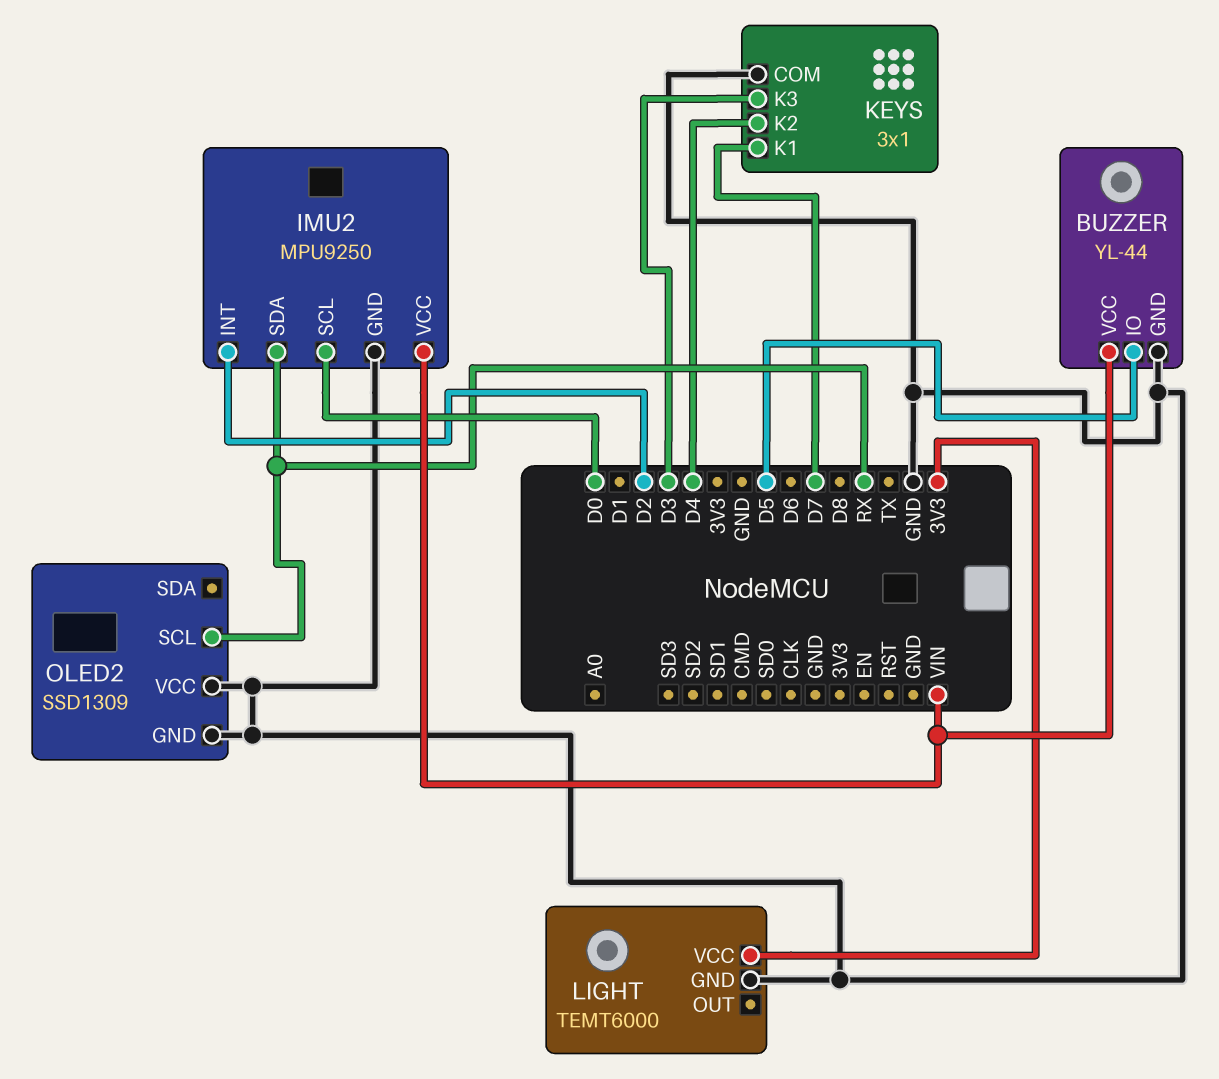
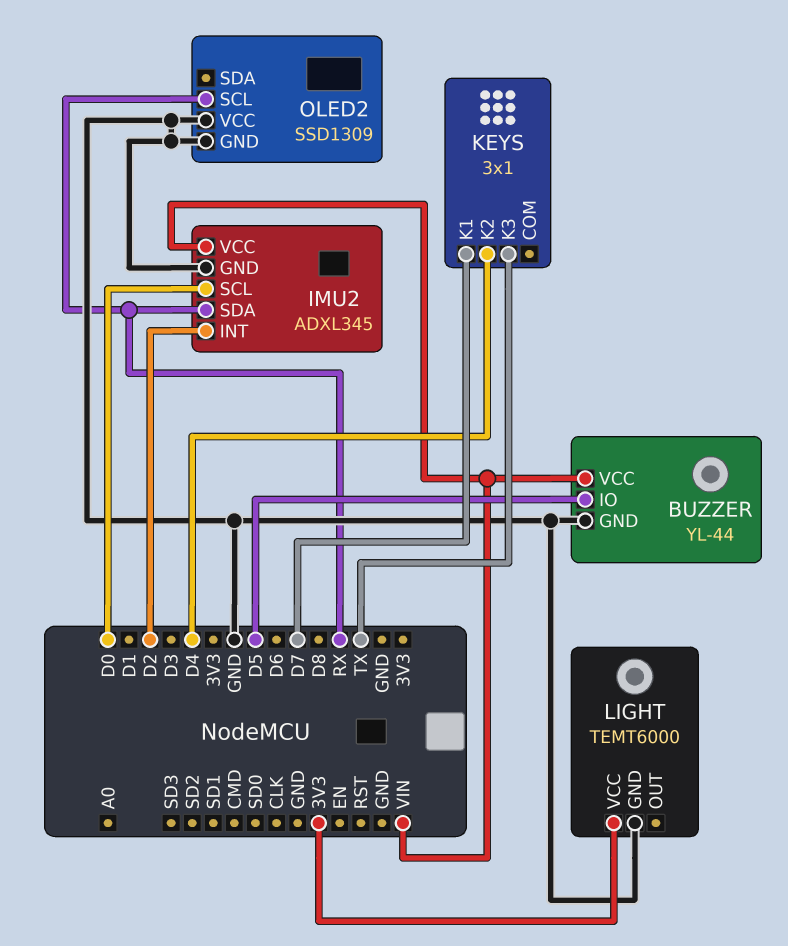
IMU2: MPU9250 -> ADXL345
KEYS pin COM: GND -> none
KEYS pin K3: D3 -> TX

